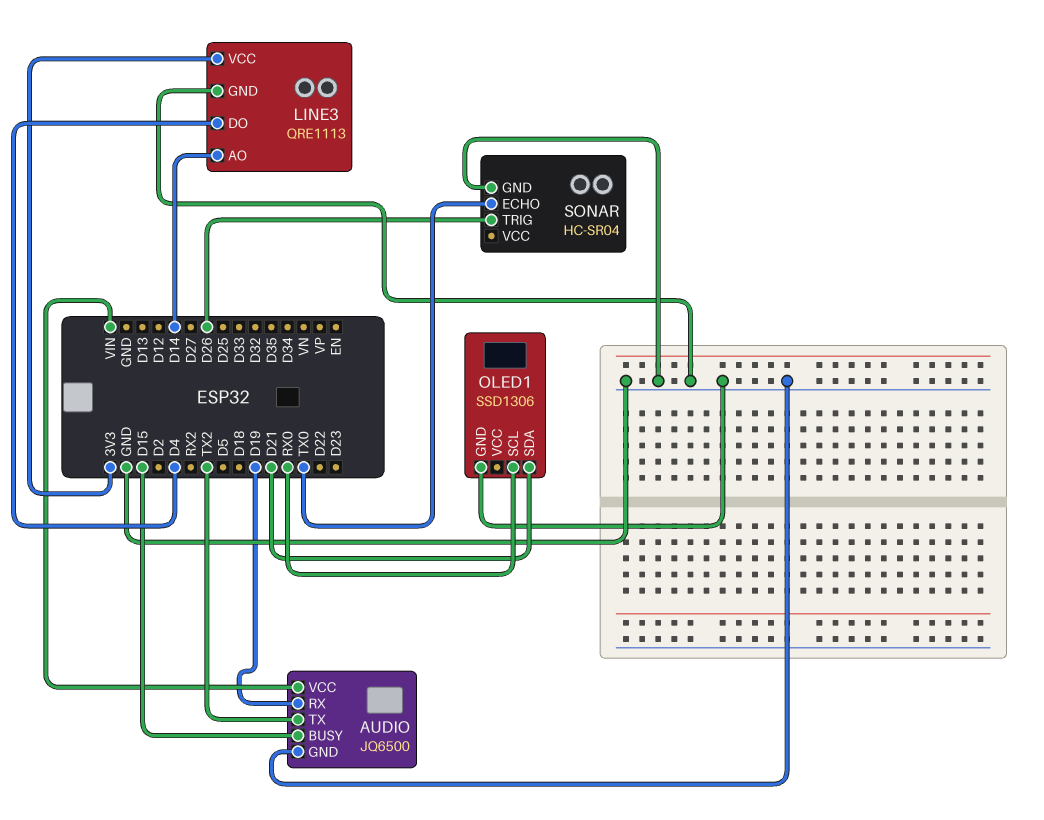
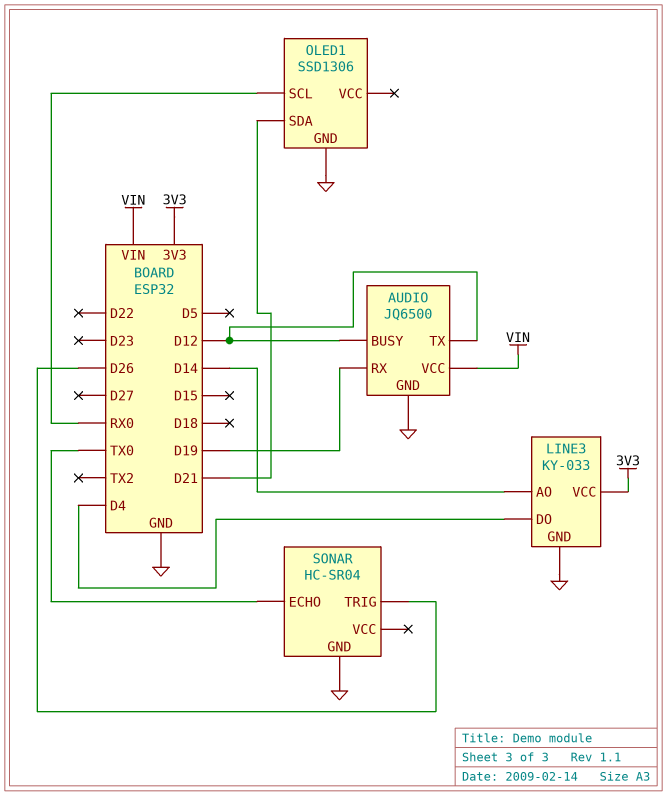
AUDIO pin BUSY: D15 -> D12
AUDIO pin TX: TX2 -> D12
LINE3: QRE1113 -> KY-033

